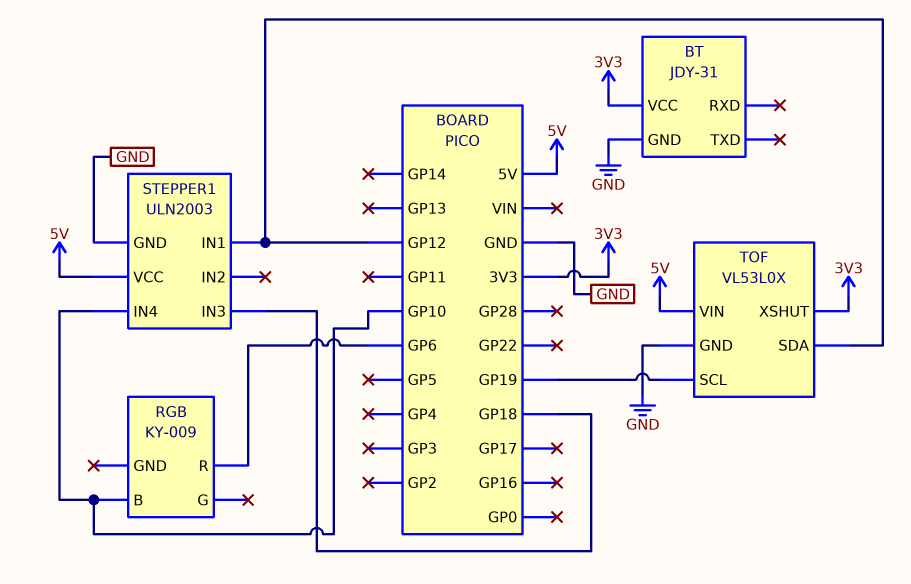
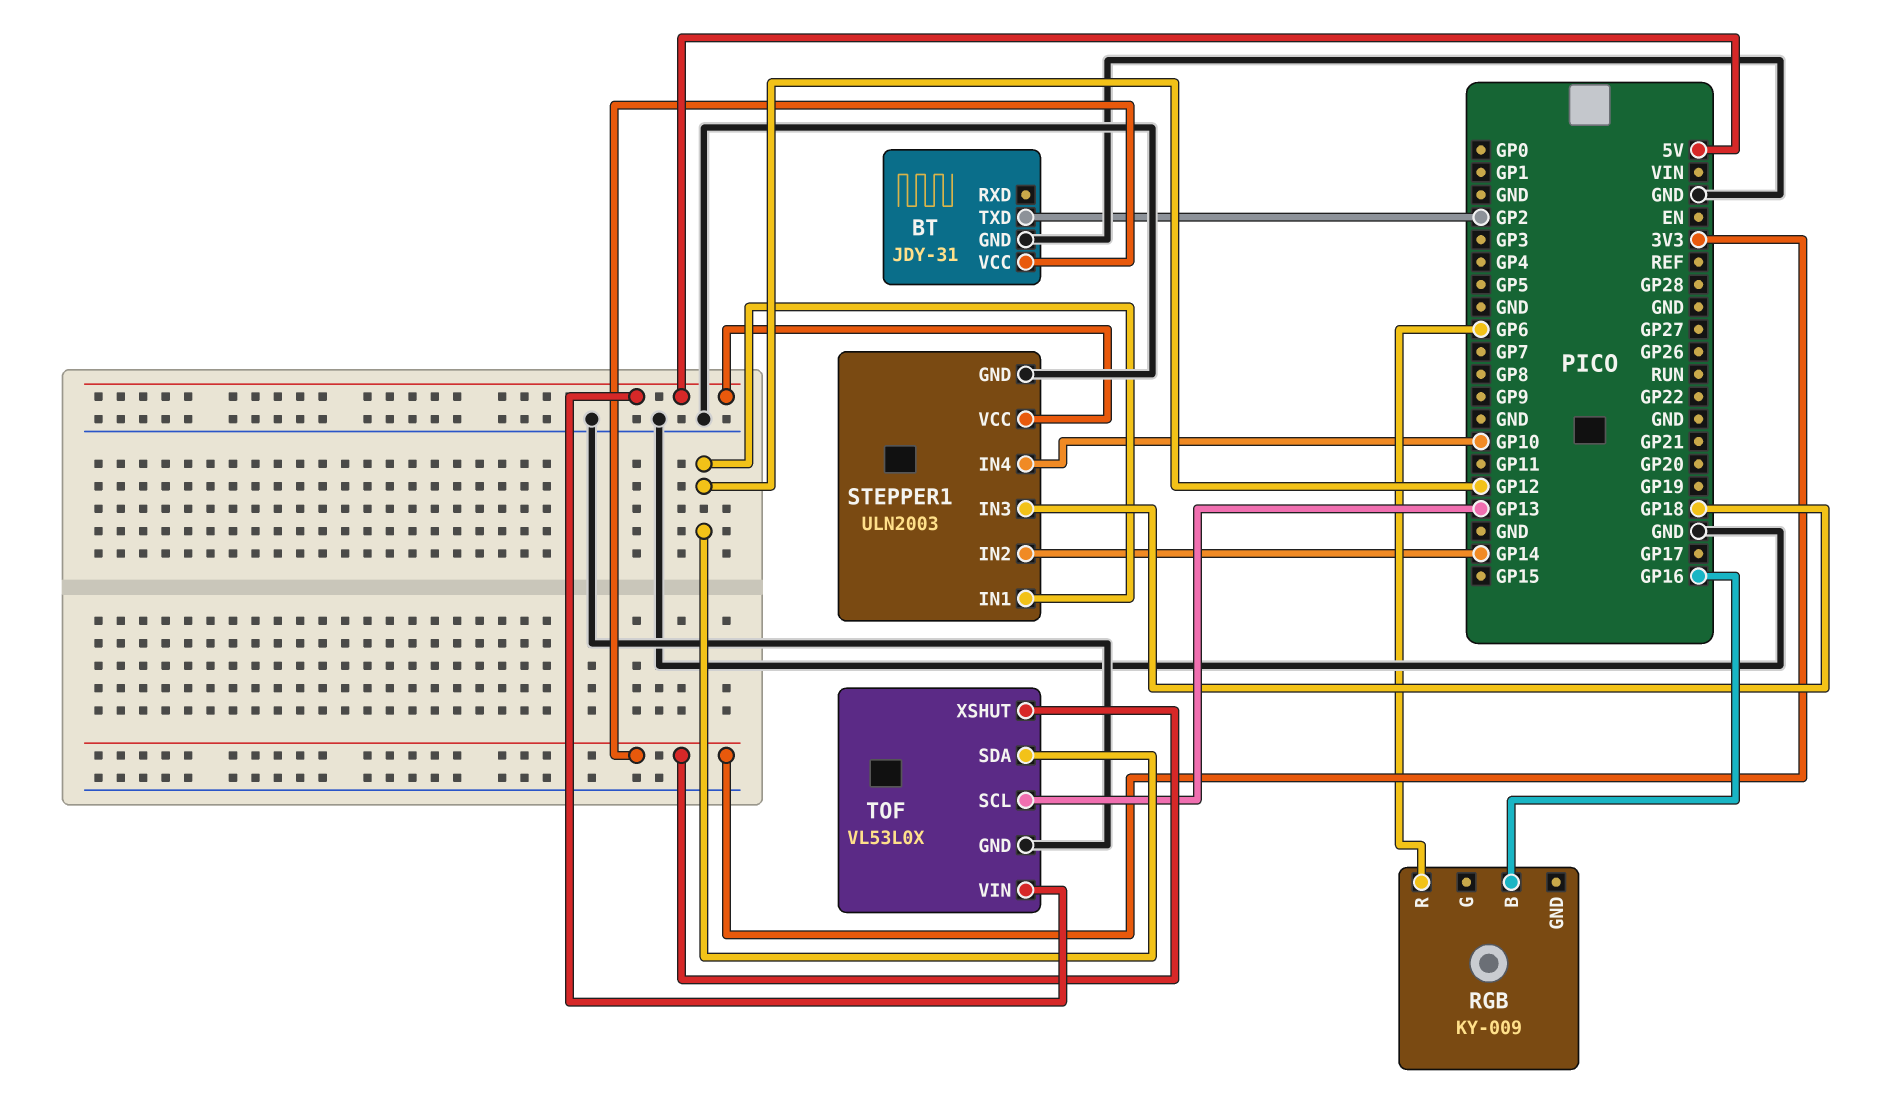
BT pin TXD: none -> GP2
RGB pin B: GP10 -> GP16
STEPPER1 pin IN2: none -> GP14
TOF pin SCL: GP19 -> GP13

